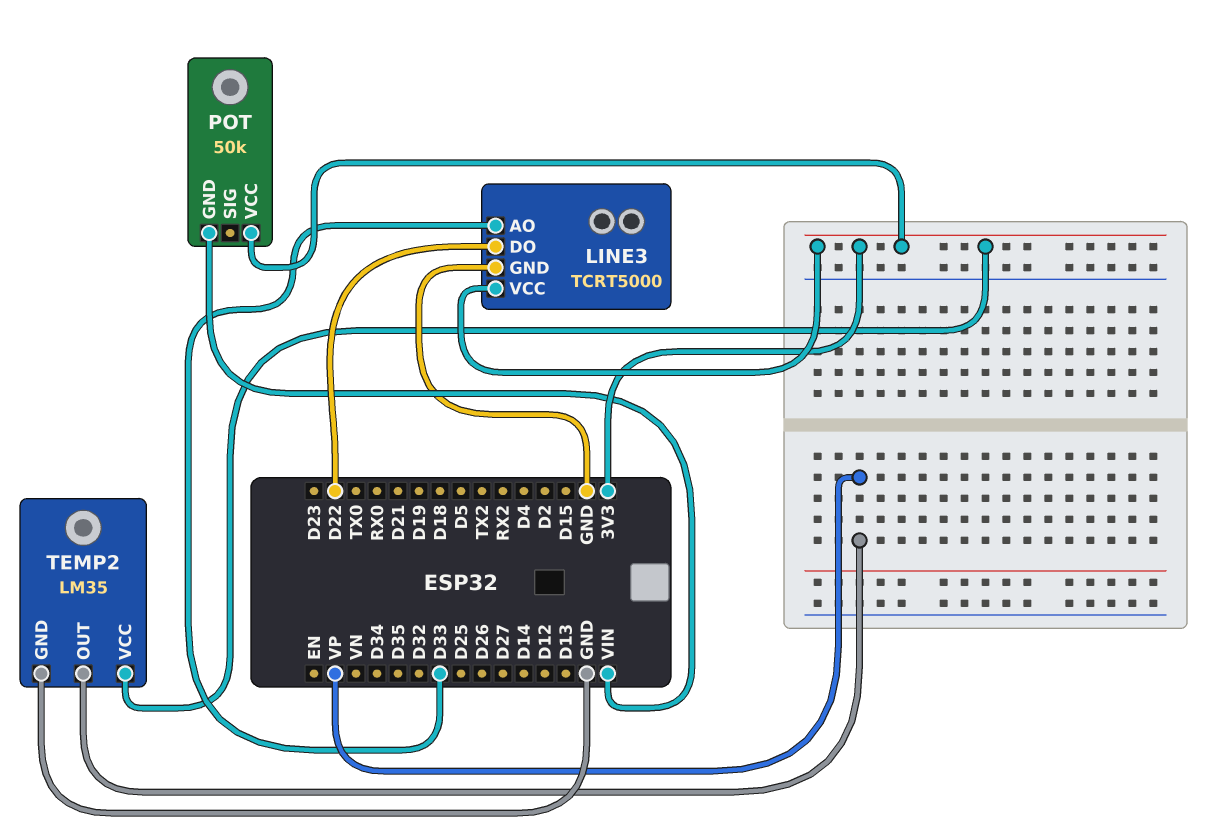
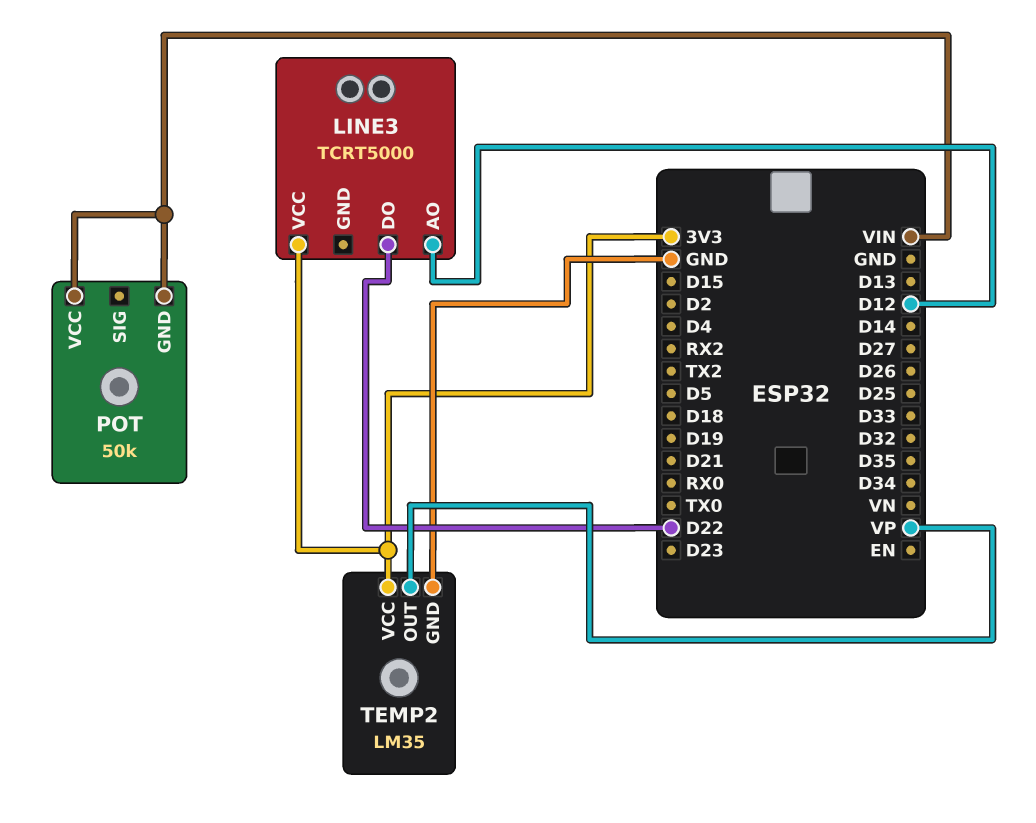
LINE3 pin AO: D33 -> D12
LINE3 pin GND: GND -> none
POT pin VCC: 3V3 -> VIN

